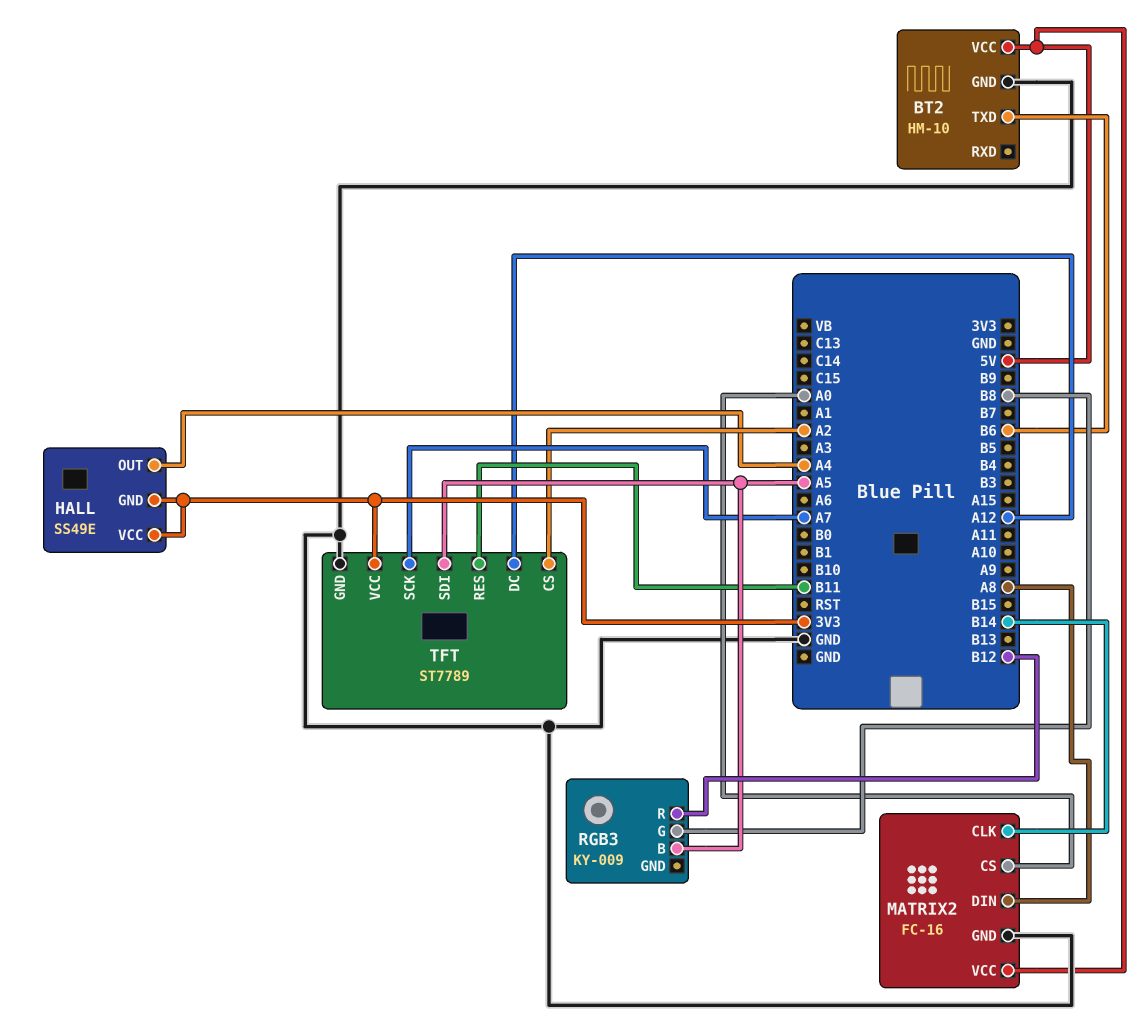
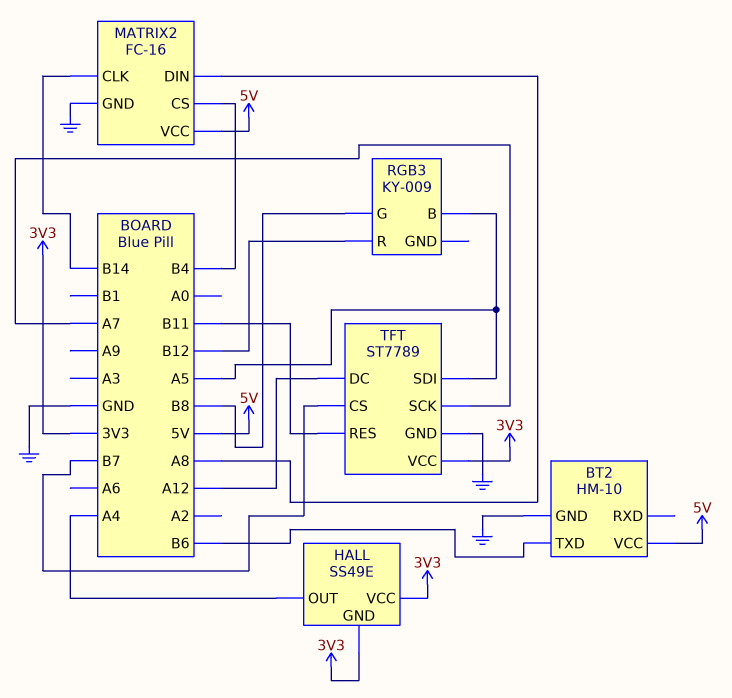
MATRIX2 pin CS: A0 -> B4
TFT pin CS: A2 -> B7

